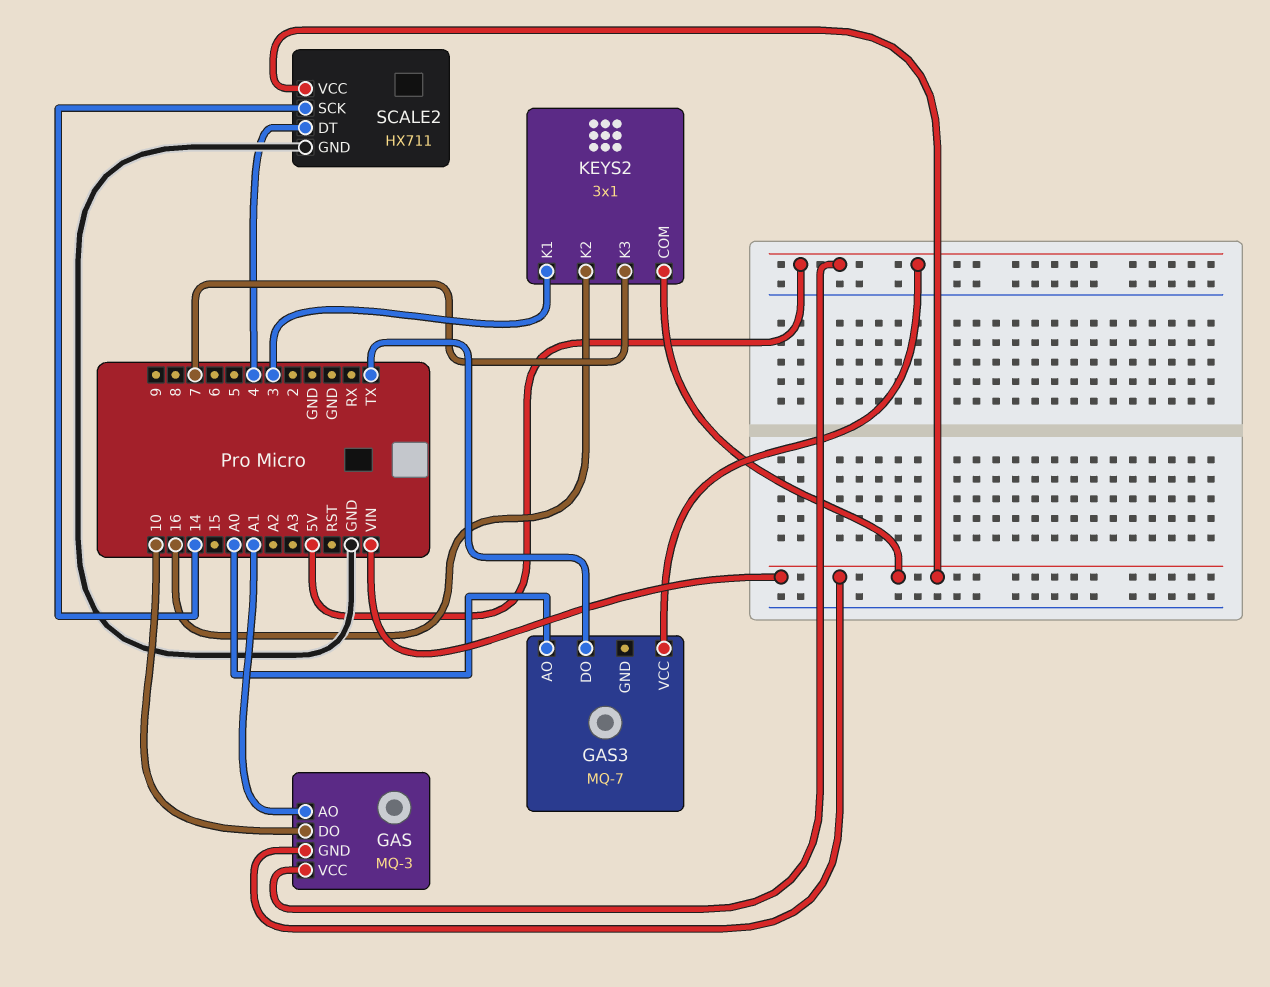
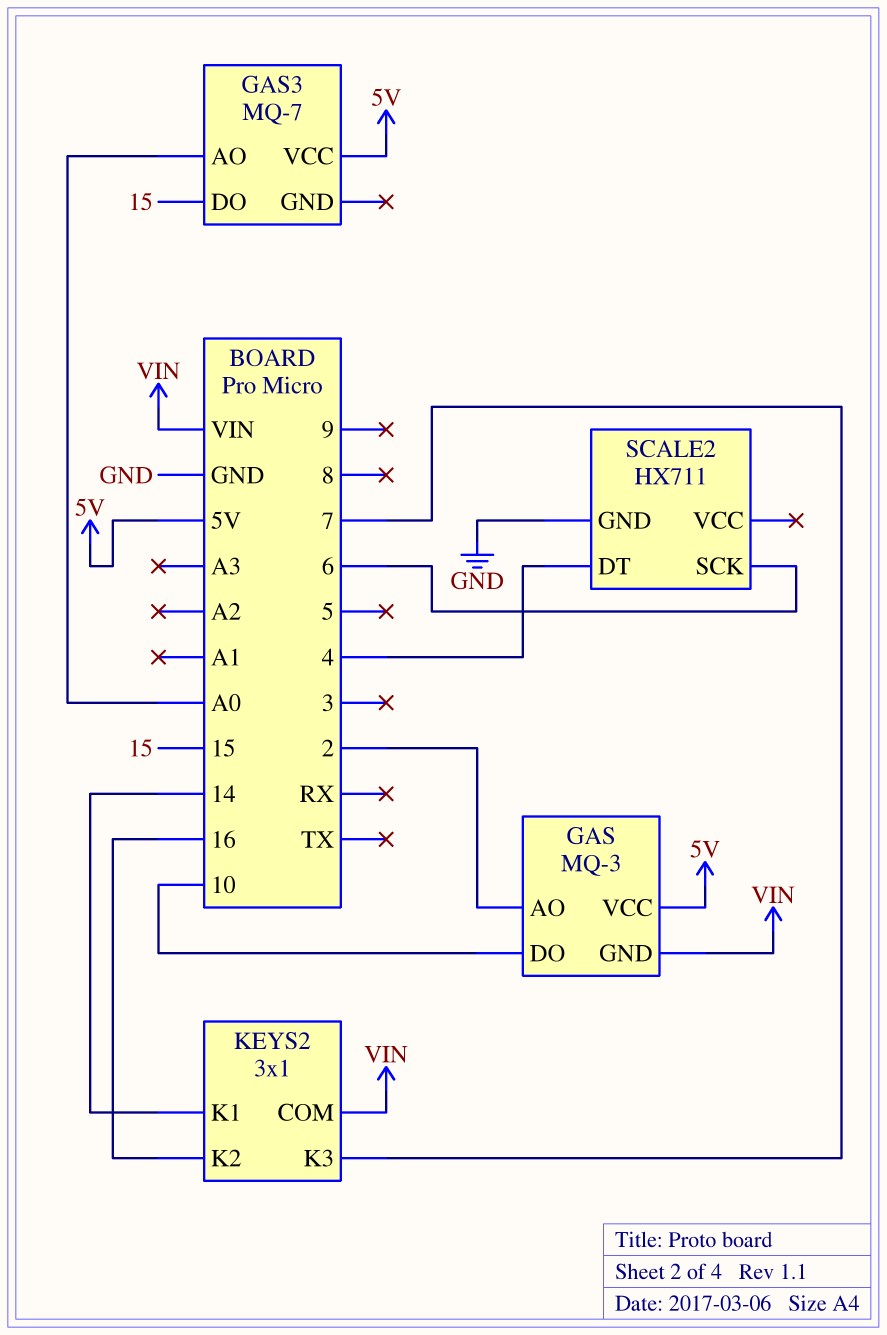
GAS pin AO: A1 -> 2
GAS3 pin DO: TX -> 15
KEYS2 pin K1: 3 -> 14
SCALE2 pin SCK: 14 -> 6
SCALE2 pin VCC: VIN -> none

